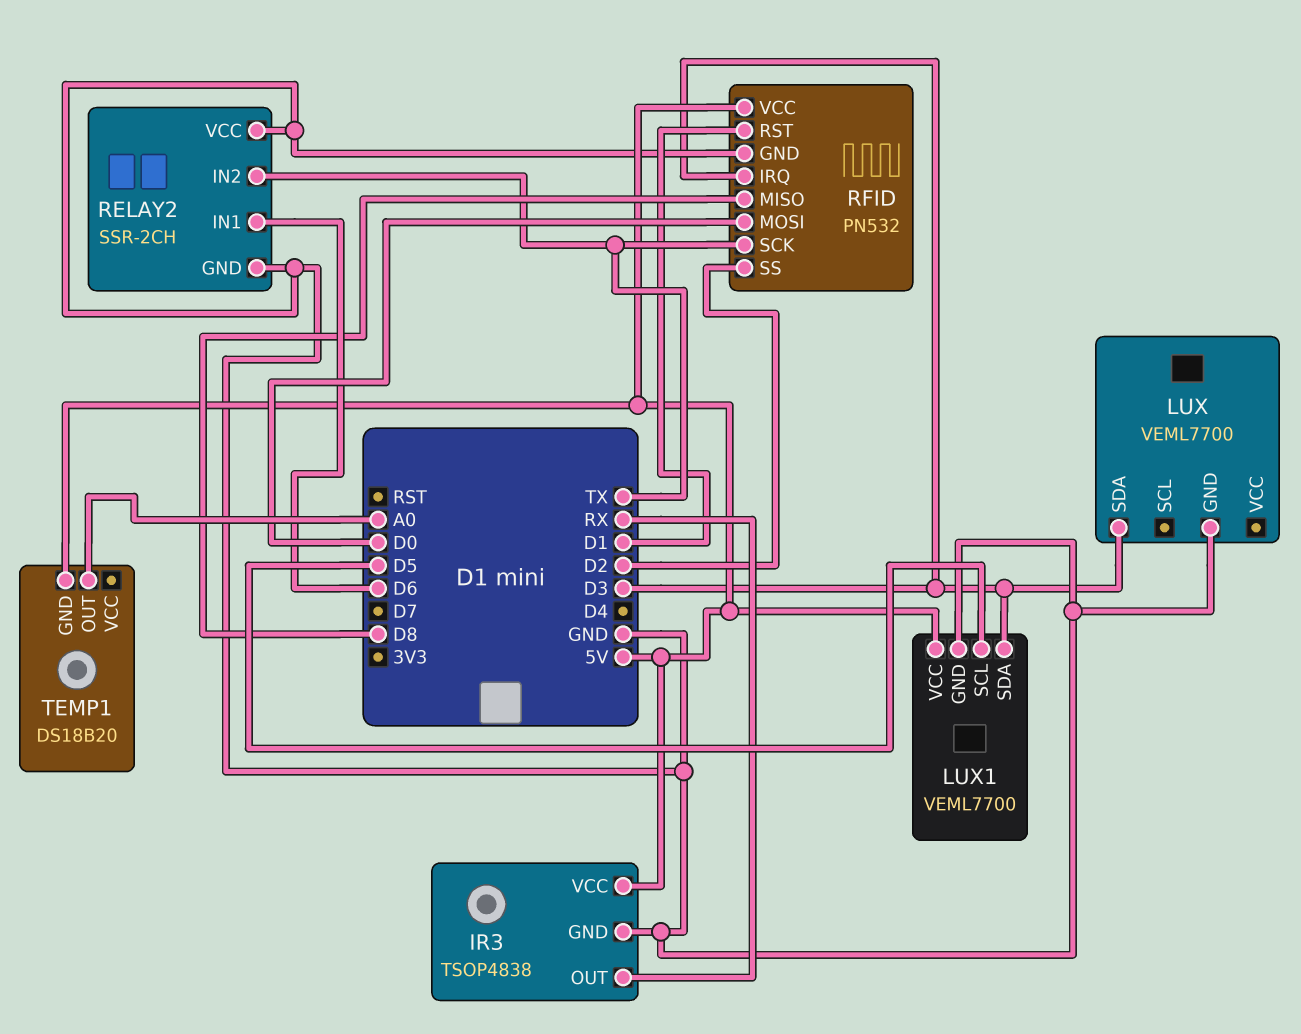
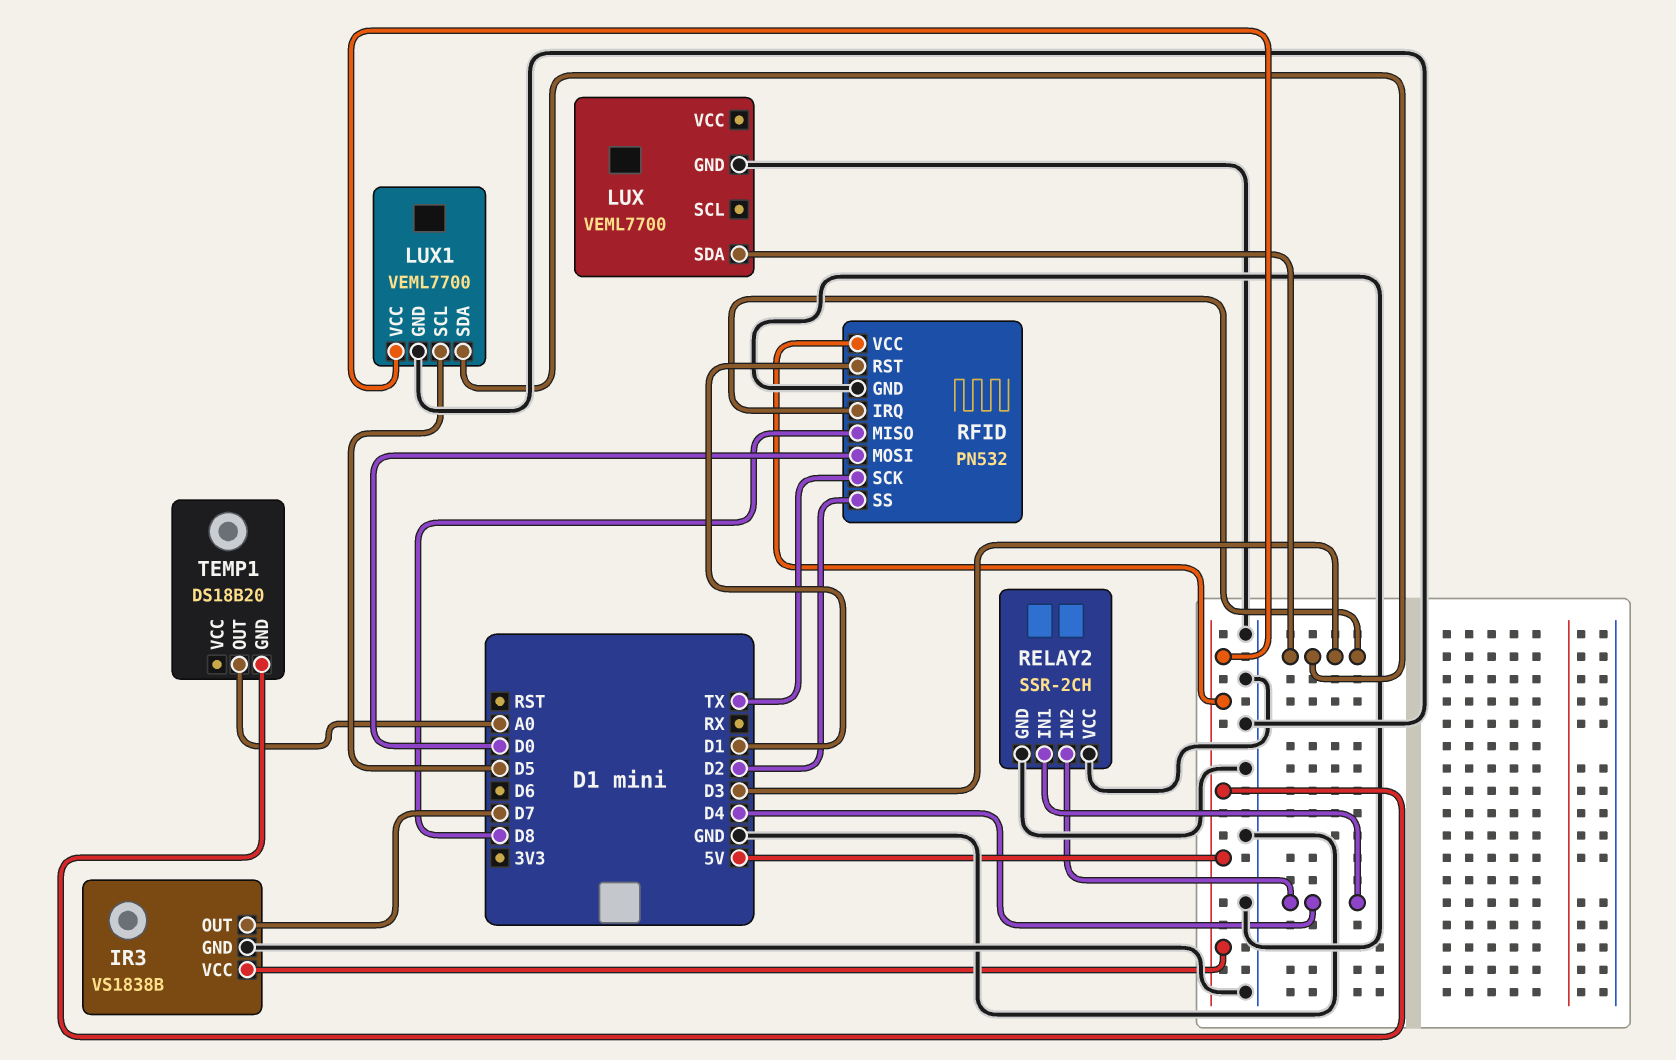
IR3: TSOP4838 -> VS1838B
IR3 pin OUT: RX -> D7
RELAY2 pin IN1: D6 -> D4
RELAY2 pin IN2: TX -> D4

